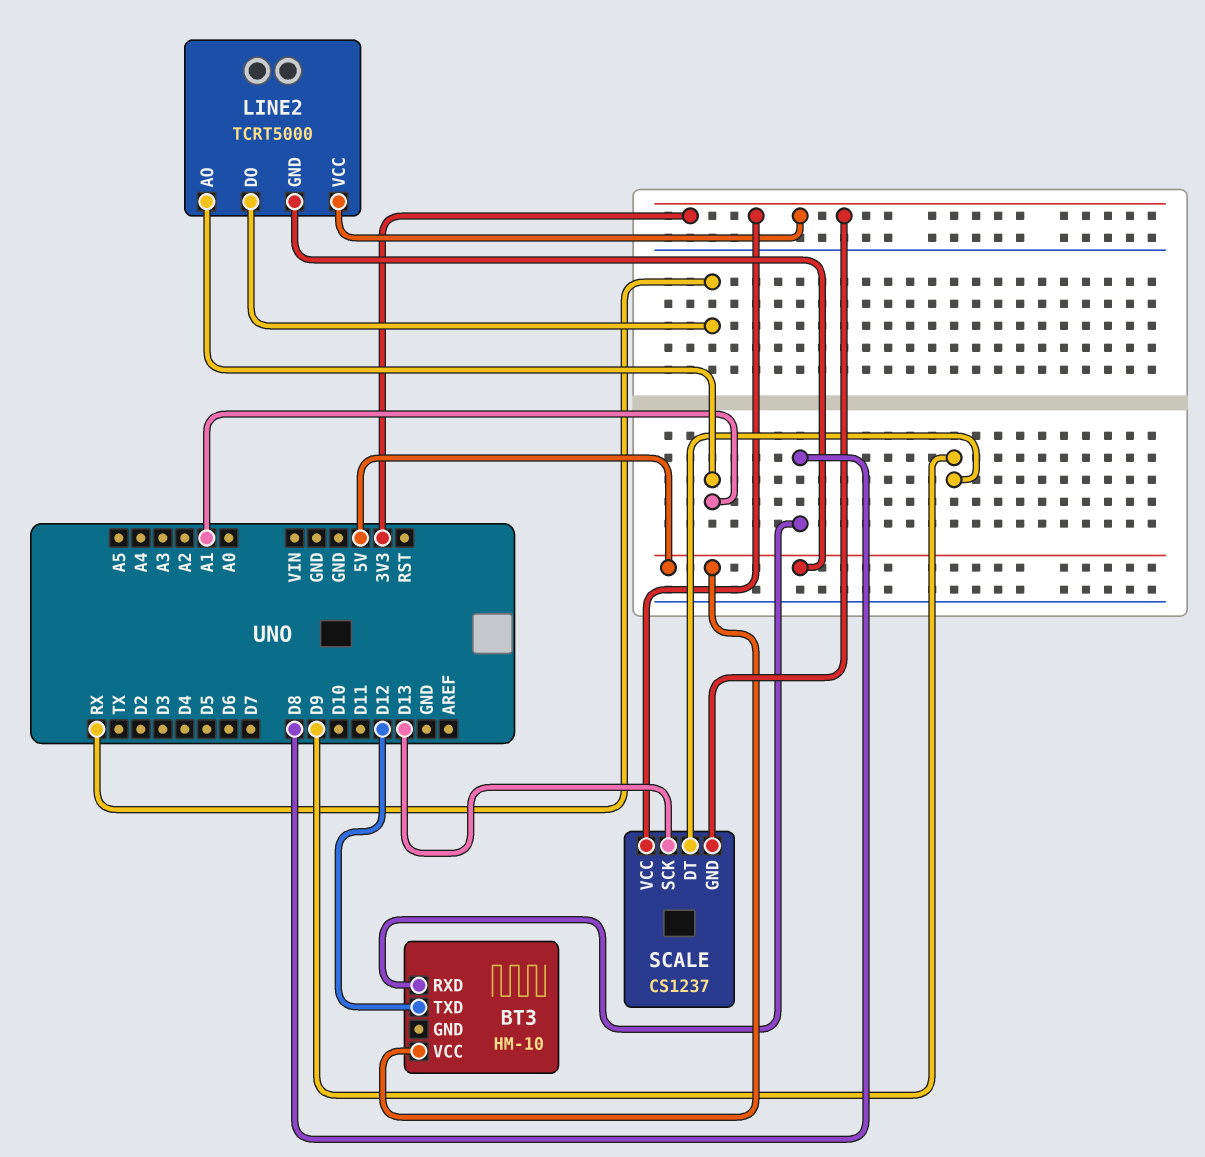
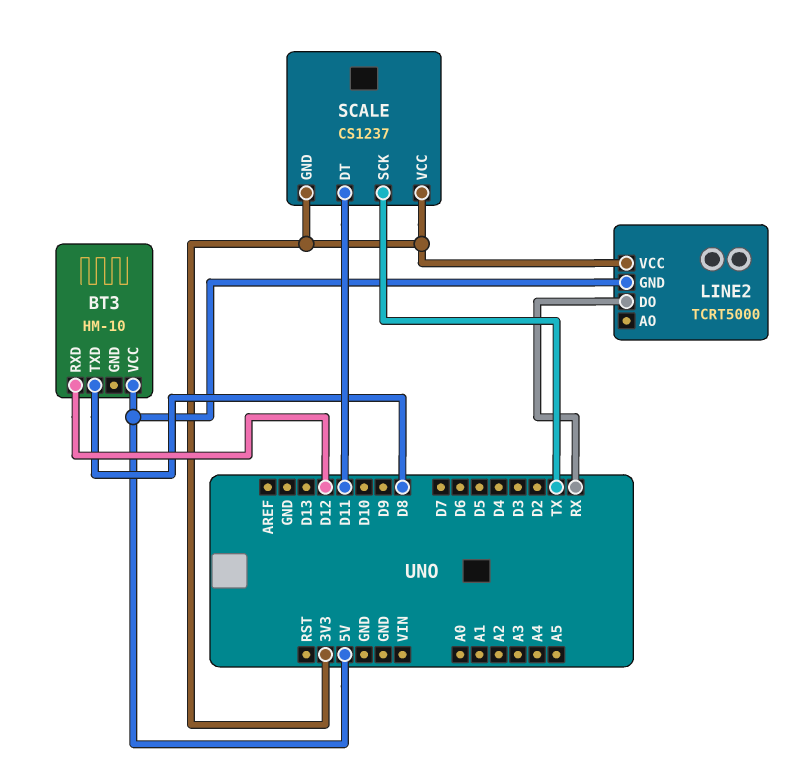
BT3 pin RXD: D8 -> D12
BT3 pin TXD: D12 -> D8
LINE2 pin AO: A1 -> none
SCALE pin DT: D9 -> D11
SCALE pin SCK: D13 -> TX

